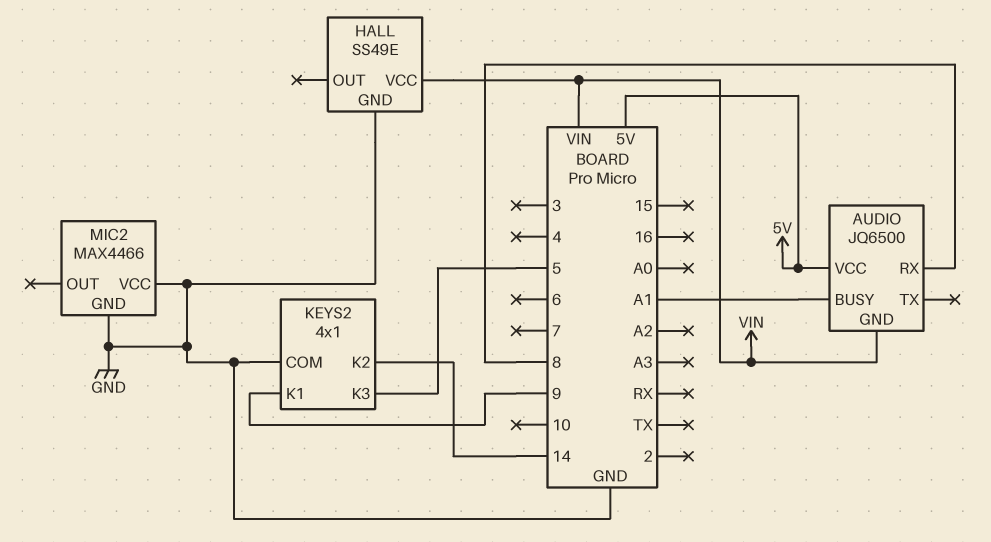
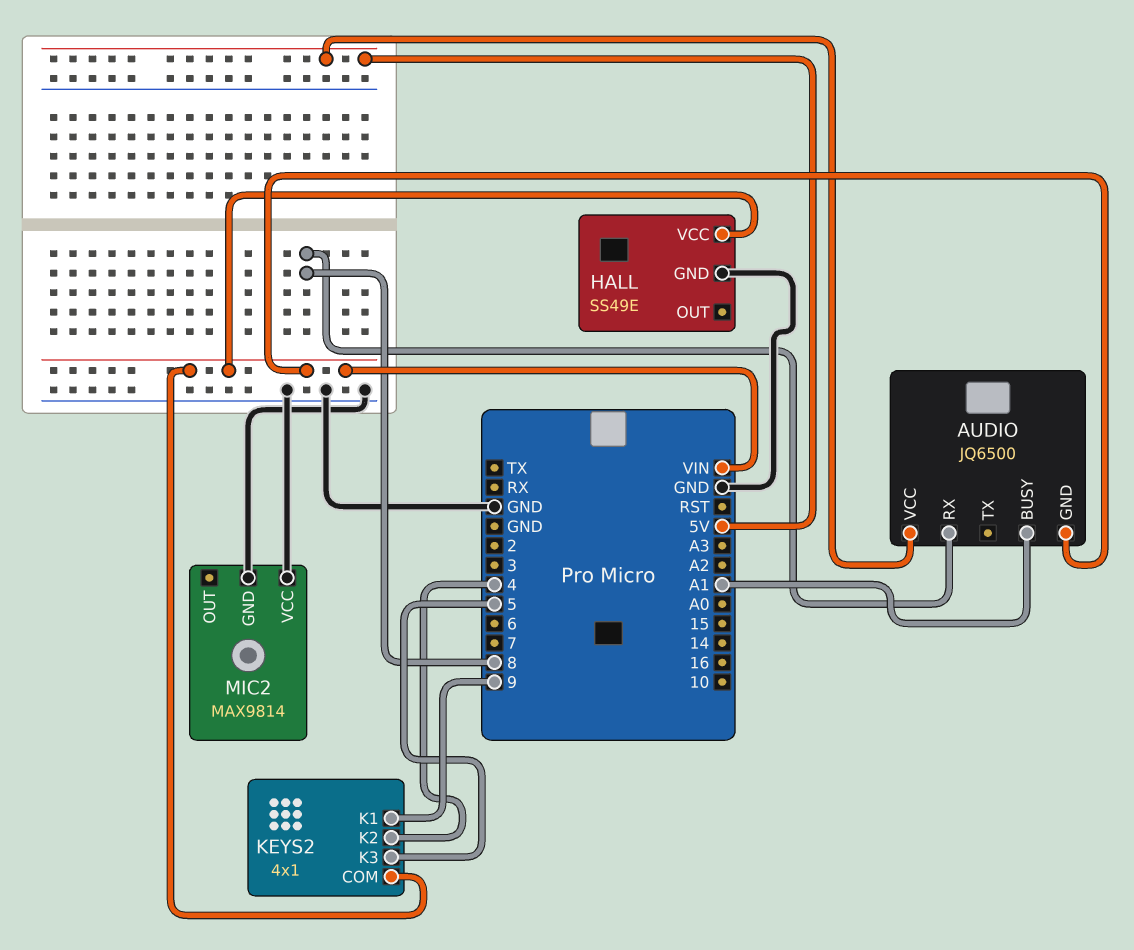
KEYS2 pin COM: GND -> VIN
KEYS2 pin K2: 14 -> 4
MIC2: MAX4466 -> MAX9814

